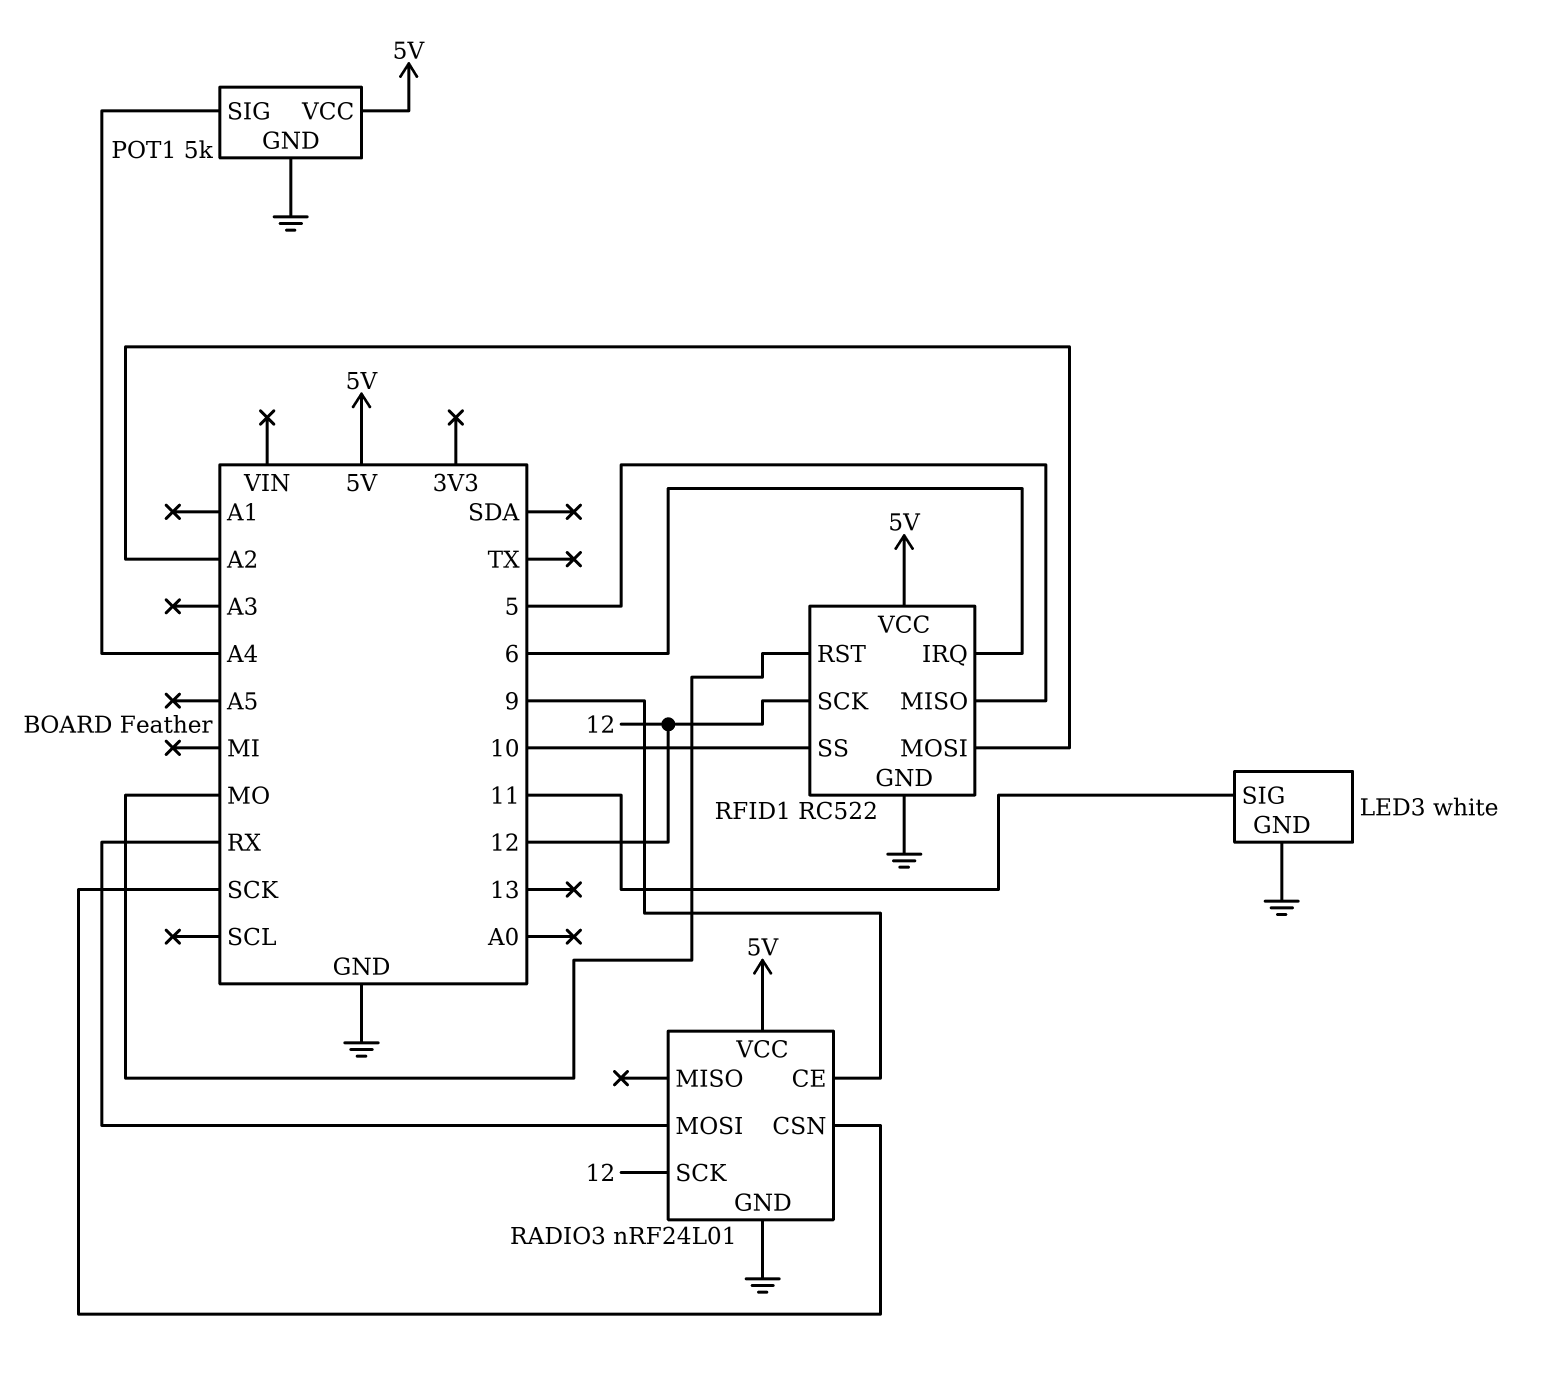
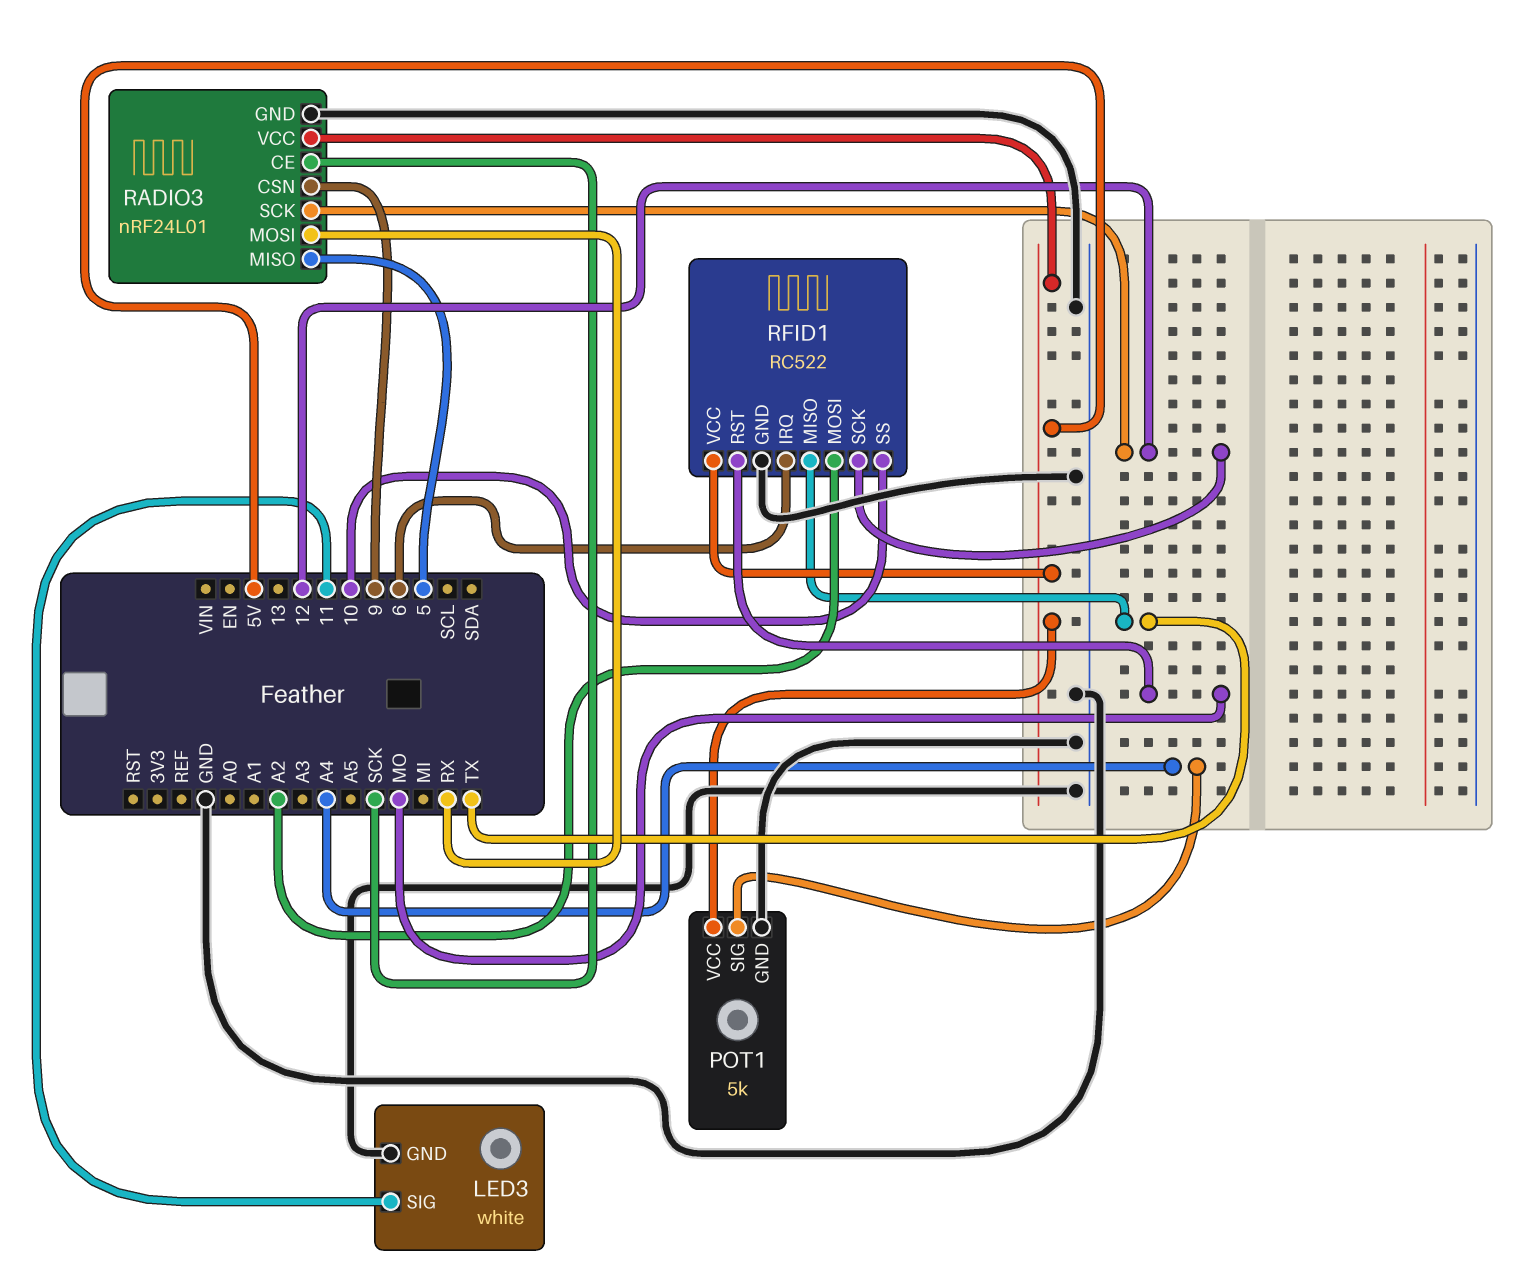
RADIO3 pin CE: 9 -> SCK
RADIO3 pin CSN: SCK -> 9
RADIO3 pin MISO: none -> 5
RFID1 pin MISO: 5 -> TX

